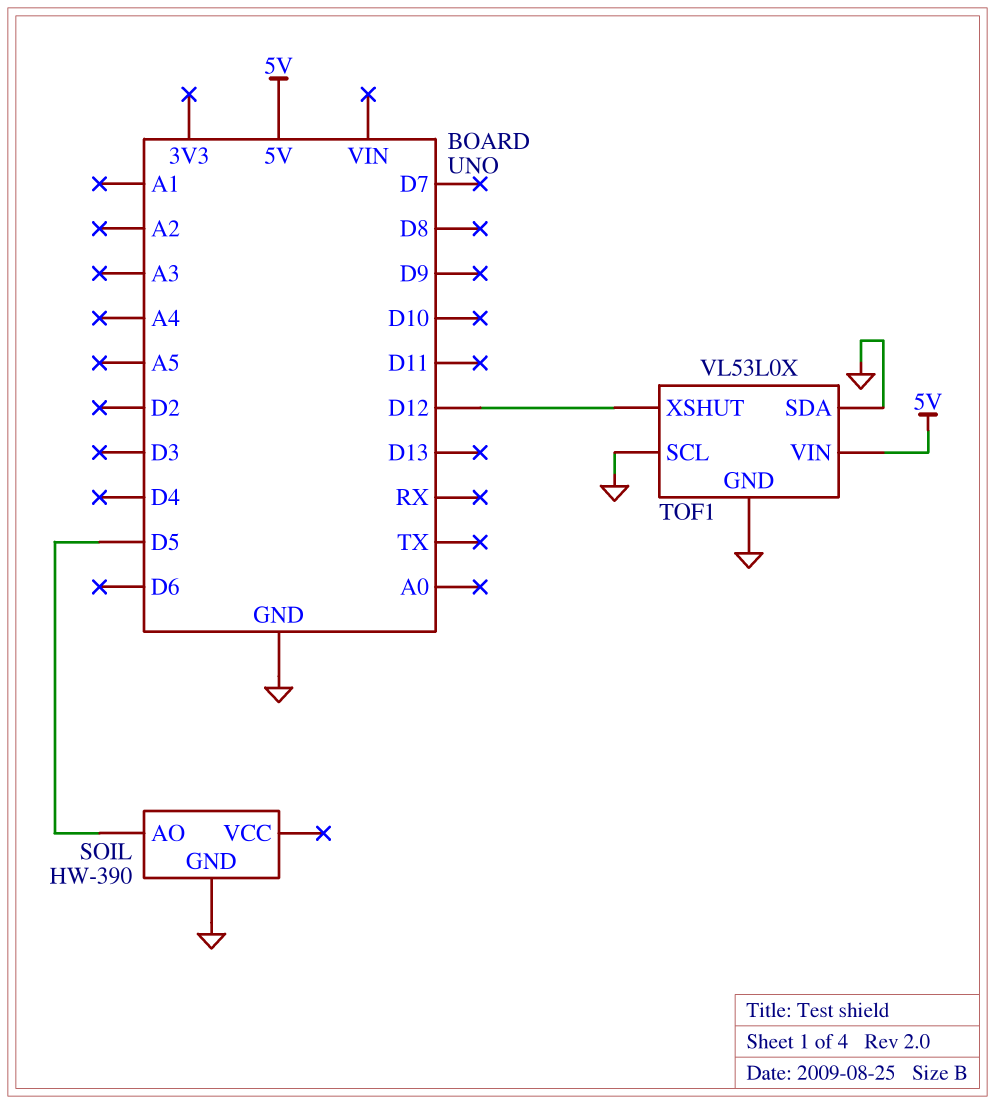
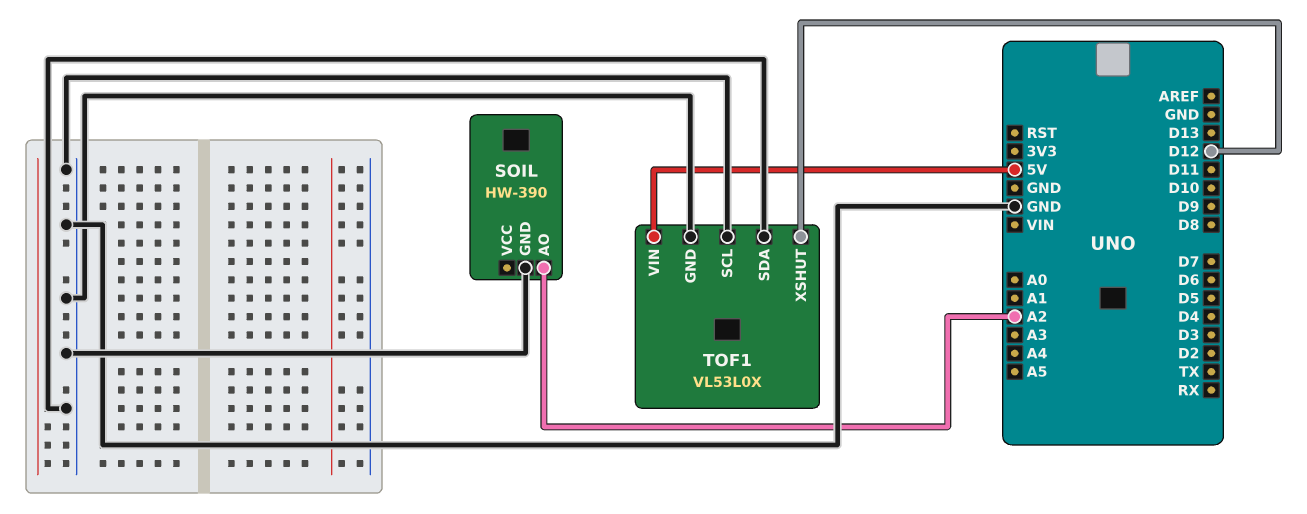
SOIL pin AO: D5 -> A2

